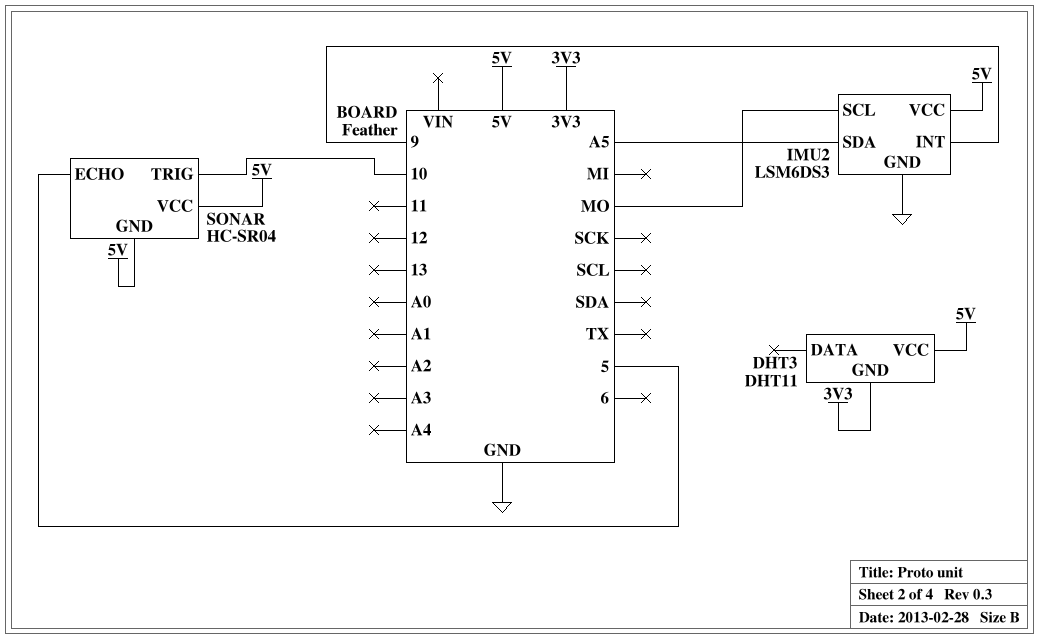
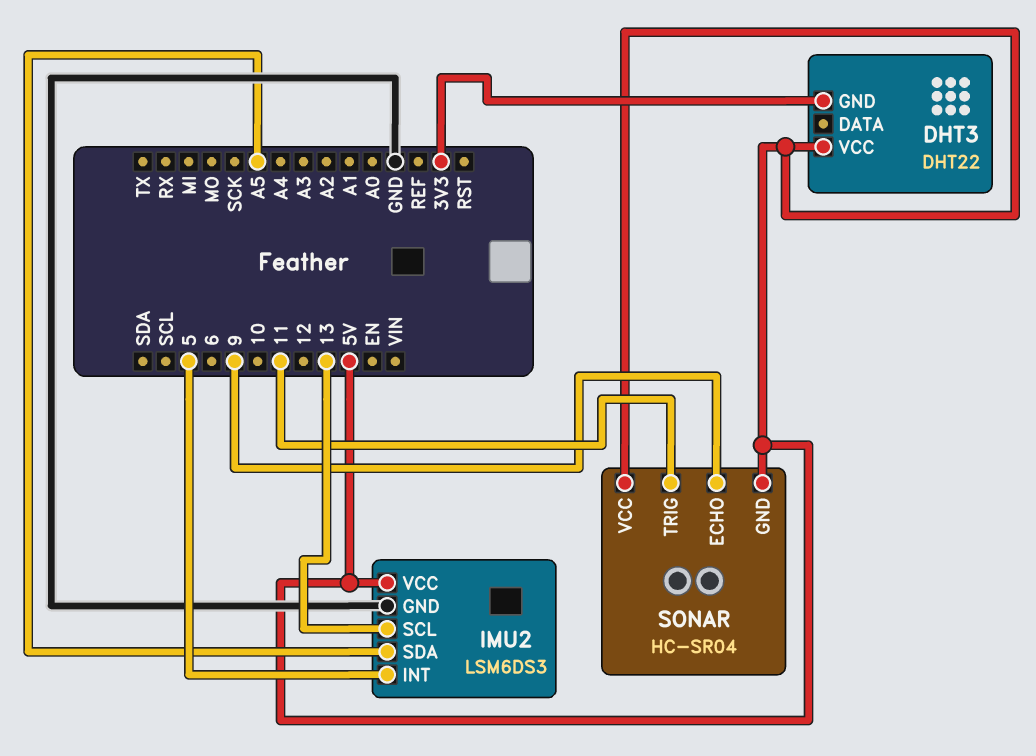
DHT3: DHT11 -> DHT22
IMU2 pin INT: 9 -> 5
IMU2 pin SCL: MO -> 13
SONAR pin ECHO: 5 -> 9
SONAR pin TRIG: 10 -> 11

